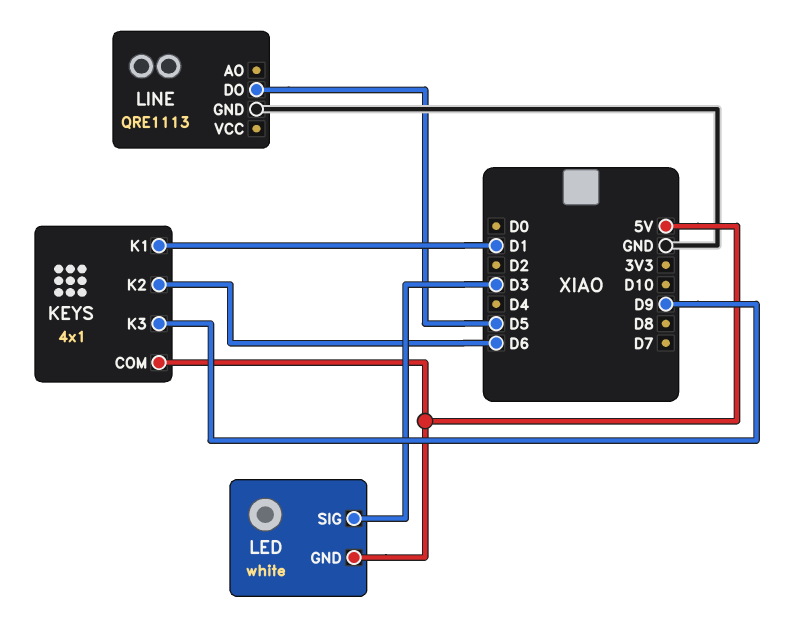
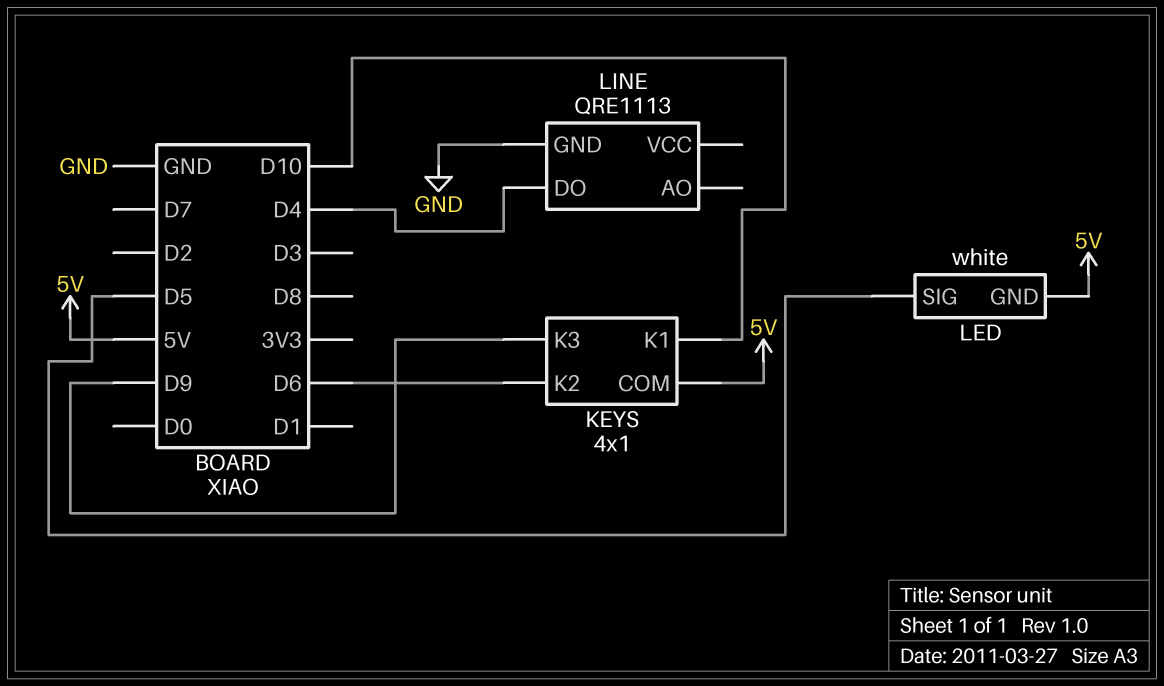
KEYS pin K1: D1 -> D10
LED pin SIG: D3 -> D5
LINE pin DO: D5 -> D4

